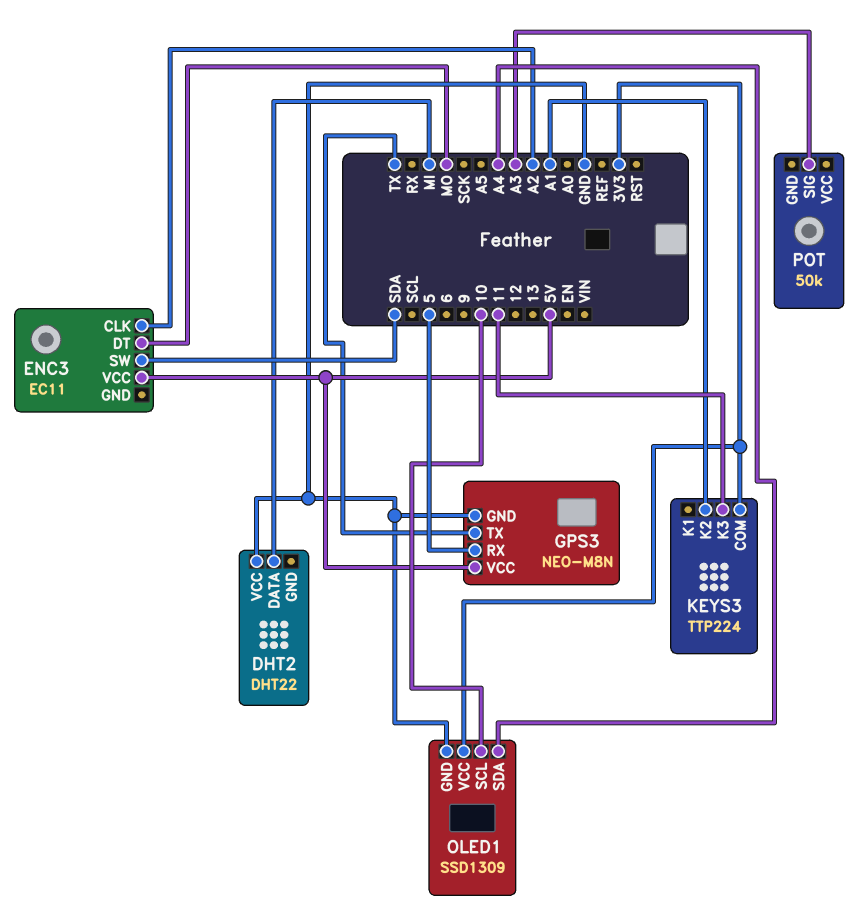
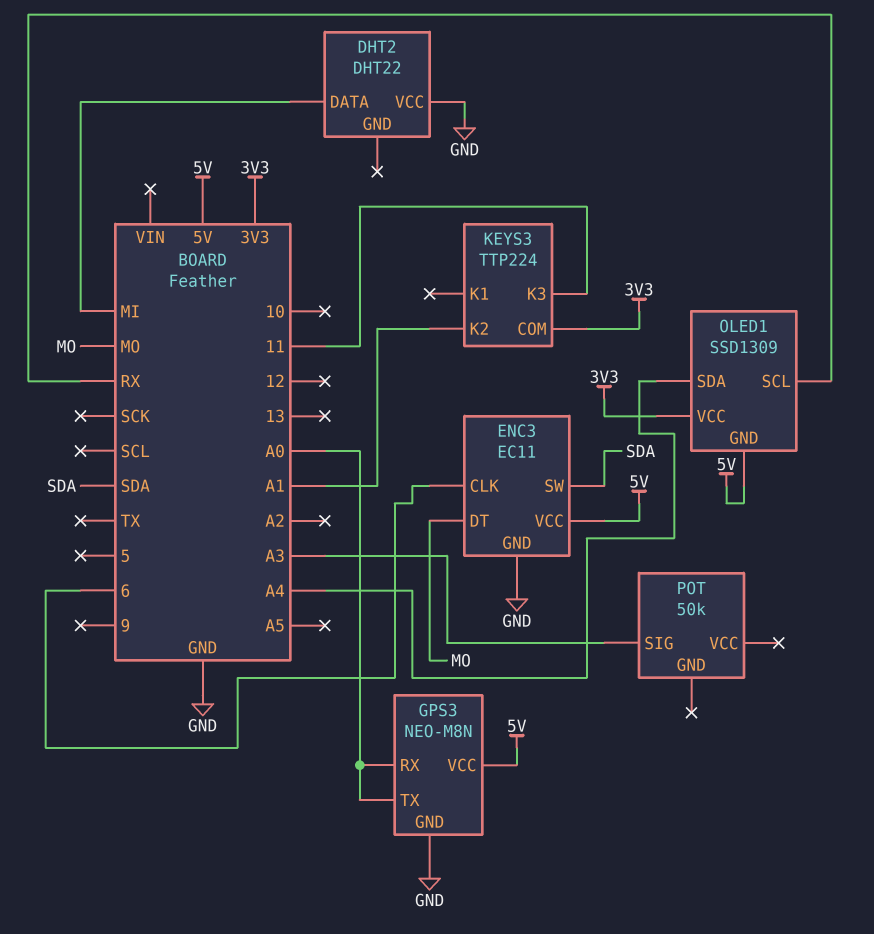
ENC3 pin CLK: A2 -> 6
ENC3 pin GND: none -> GND
GPS3 pin RX: 5 -> A0
GPS3 pin TX: TX -> A0
OLED1 pin GND: GND -> 5V
OLED1 pin SCL: 10 -> RX

